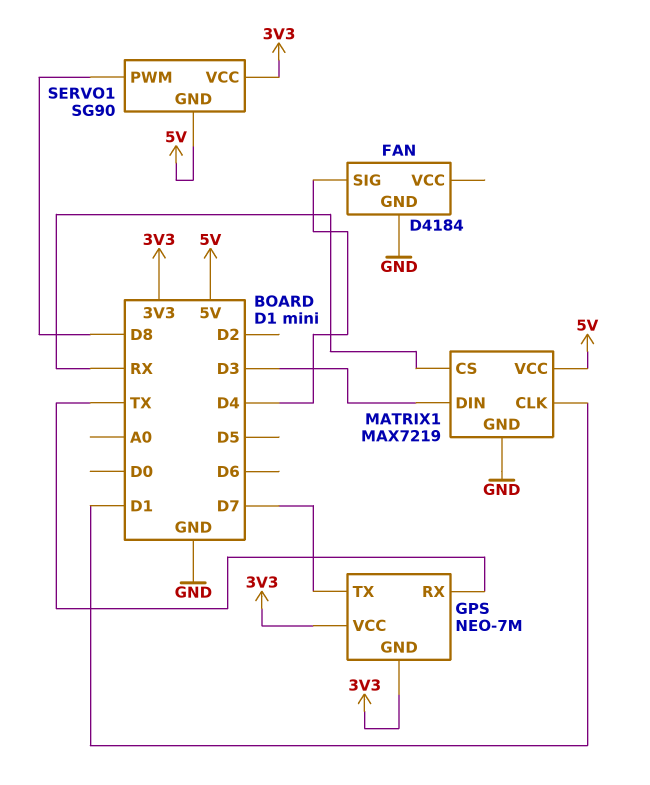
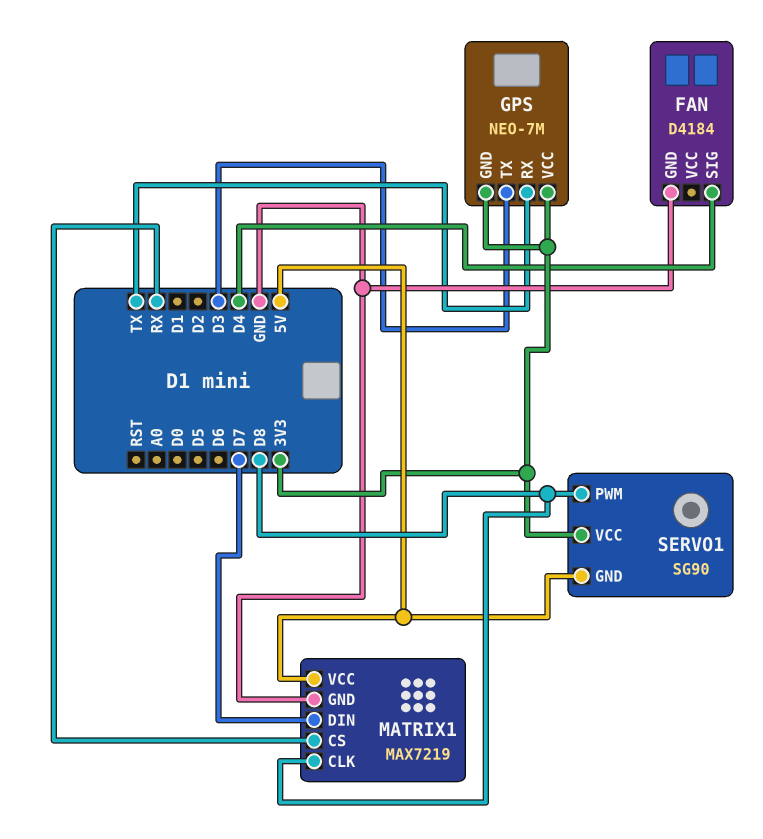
GPS pin TX: D7 -> D3
MATRIX1 pin CLK: D1 -> D8
MATRIX1 pin DIN: D3 -> D7

